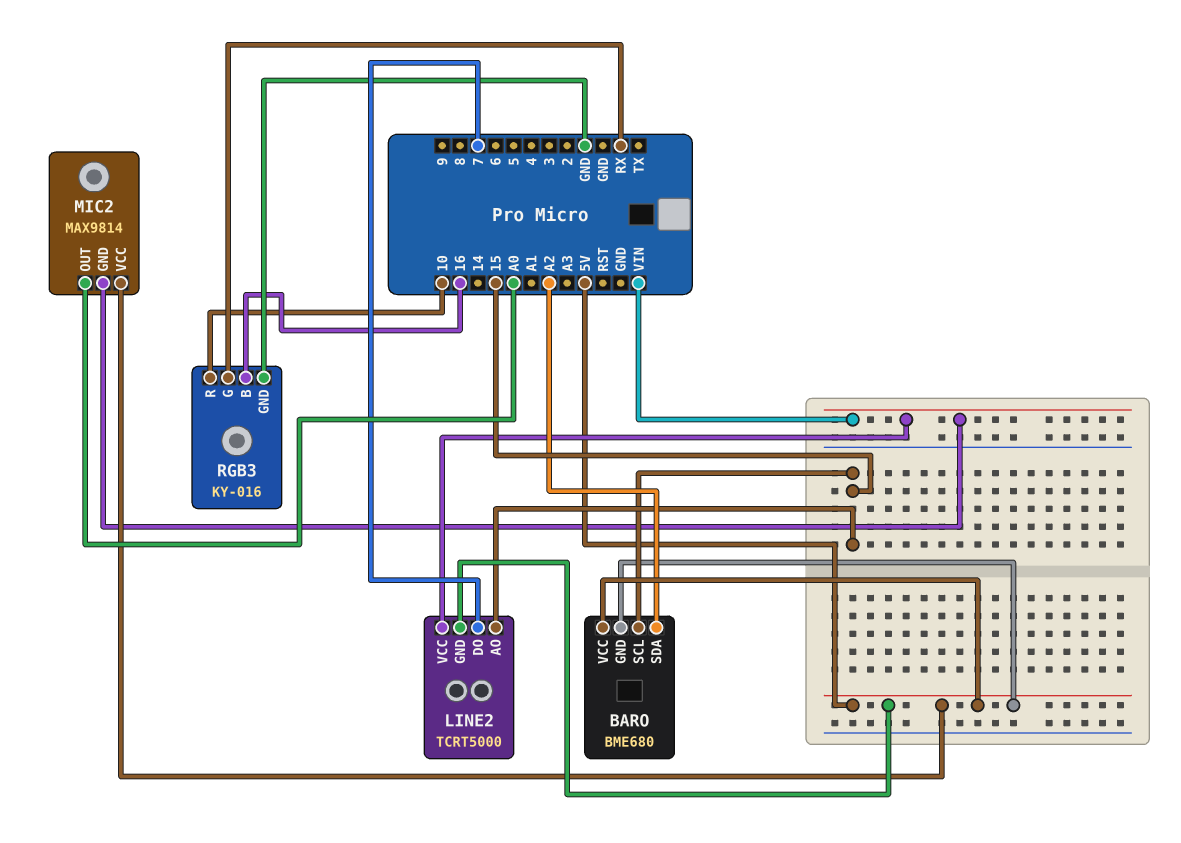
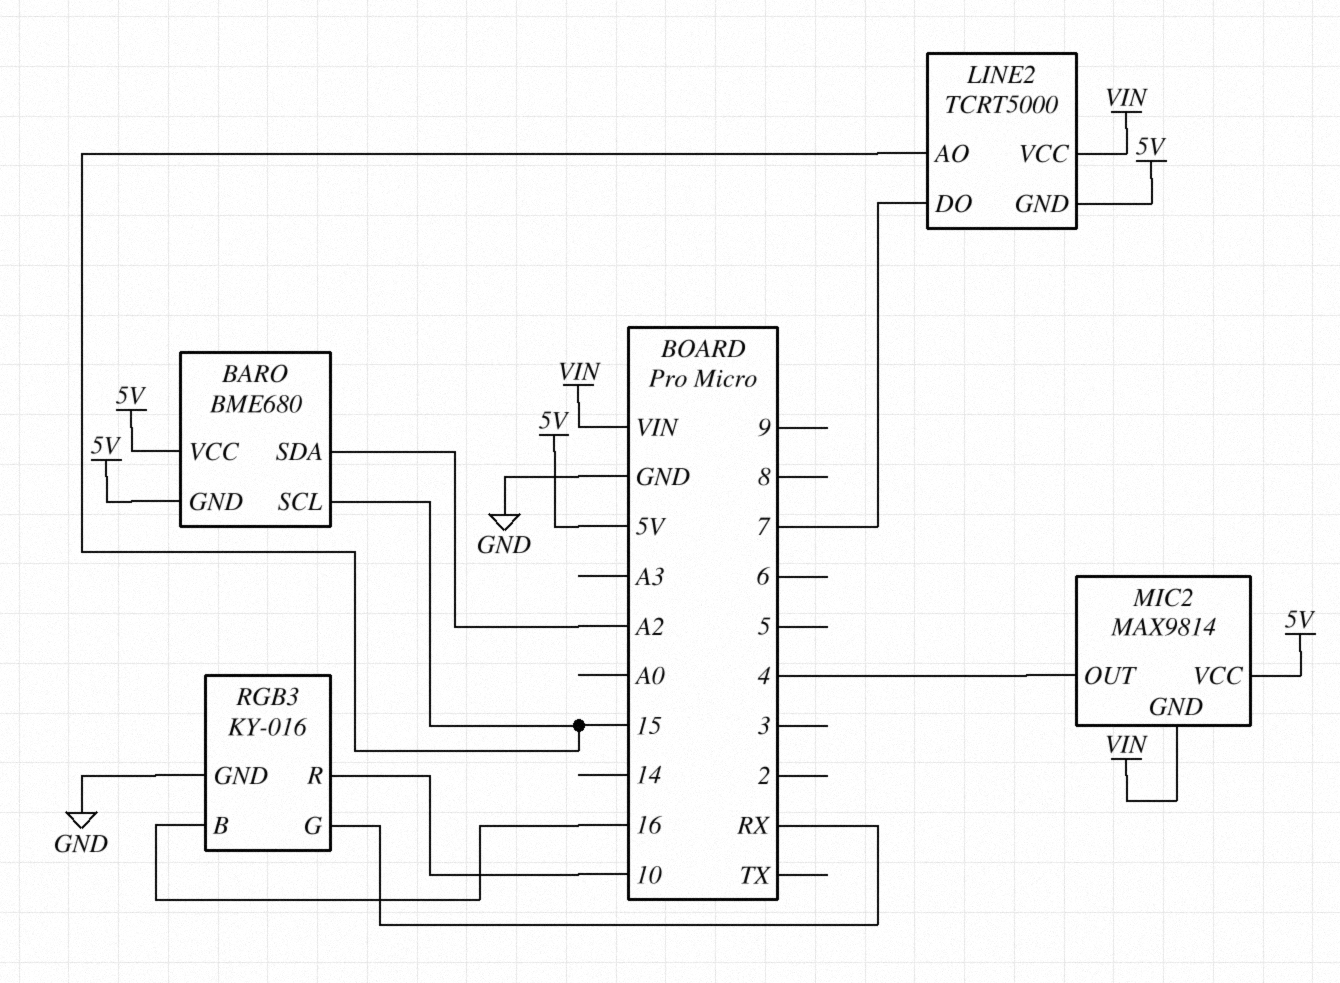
MIC2 pin OUT: A0 -> 4

